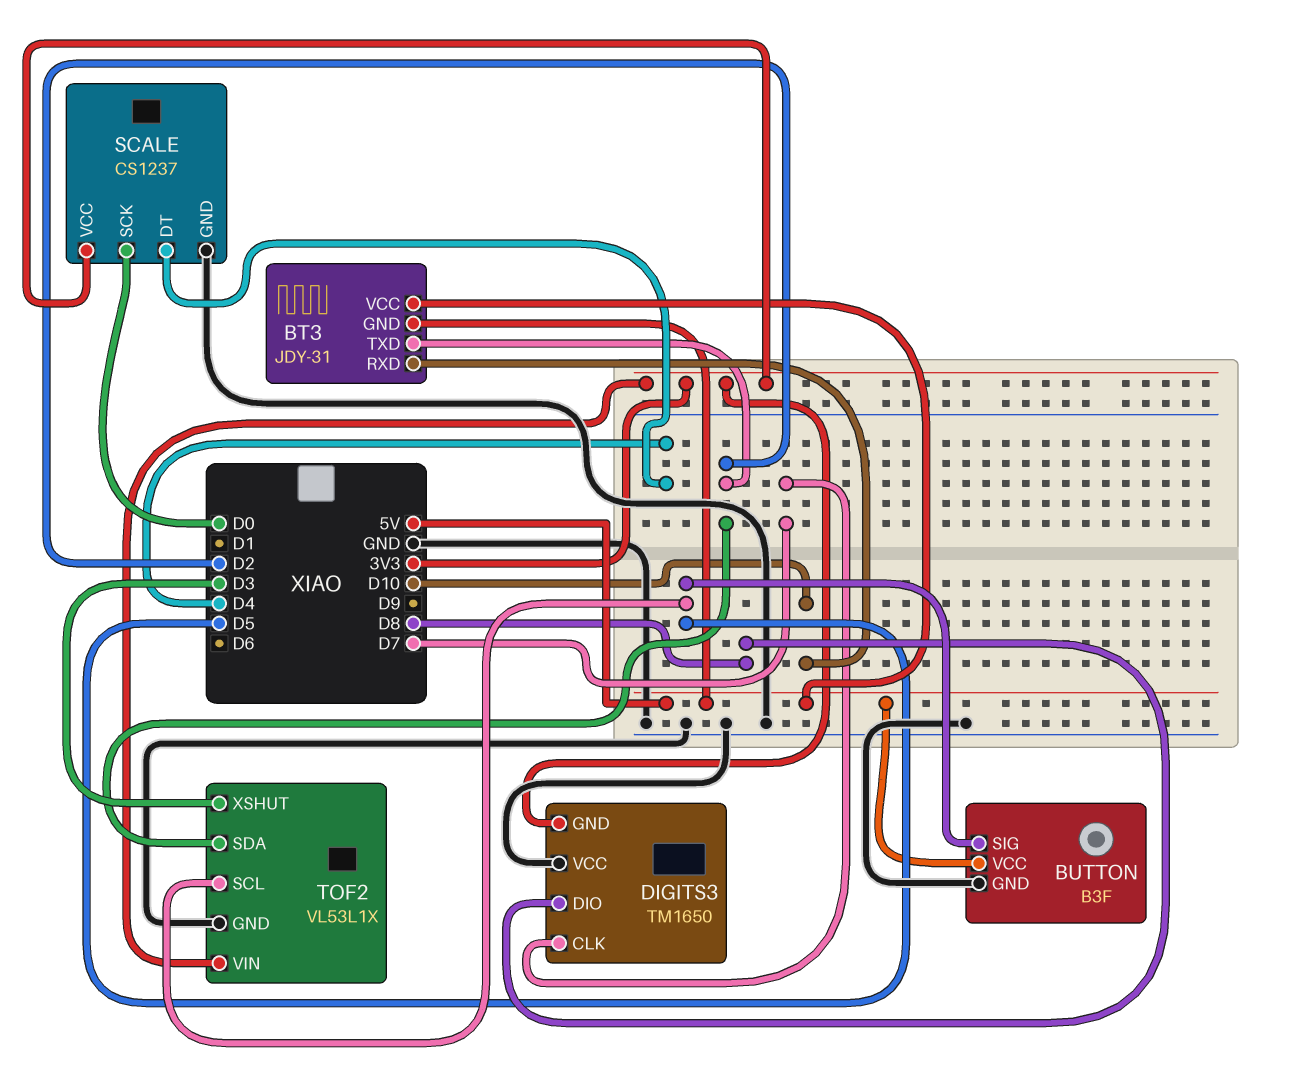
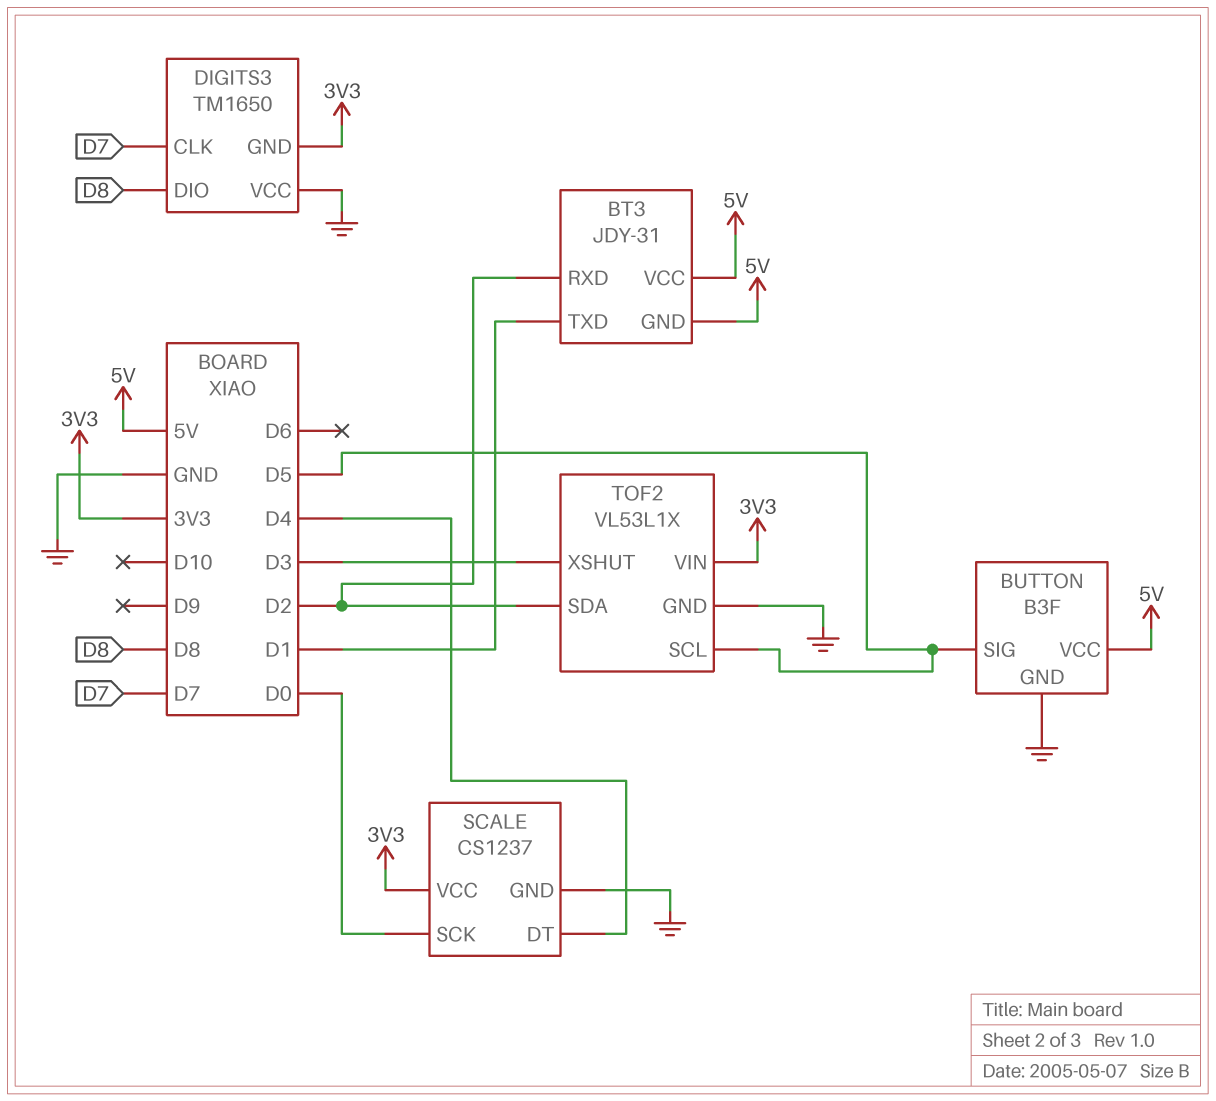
BT3 pin RXD: D10 -> D2
BT3 pin TXD: D2 -> D1

